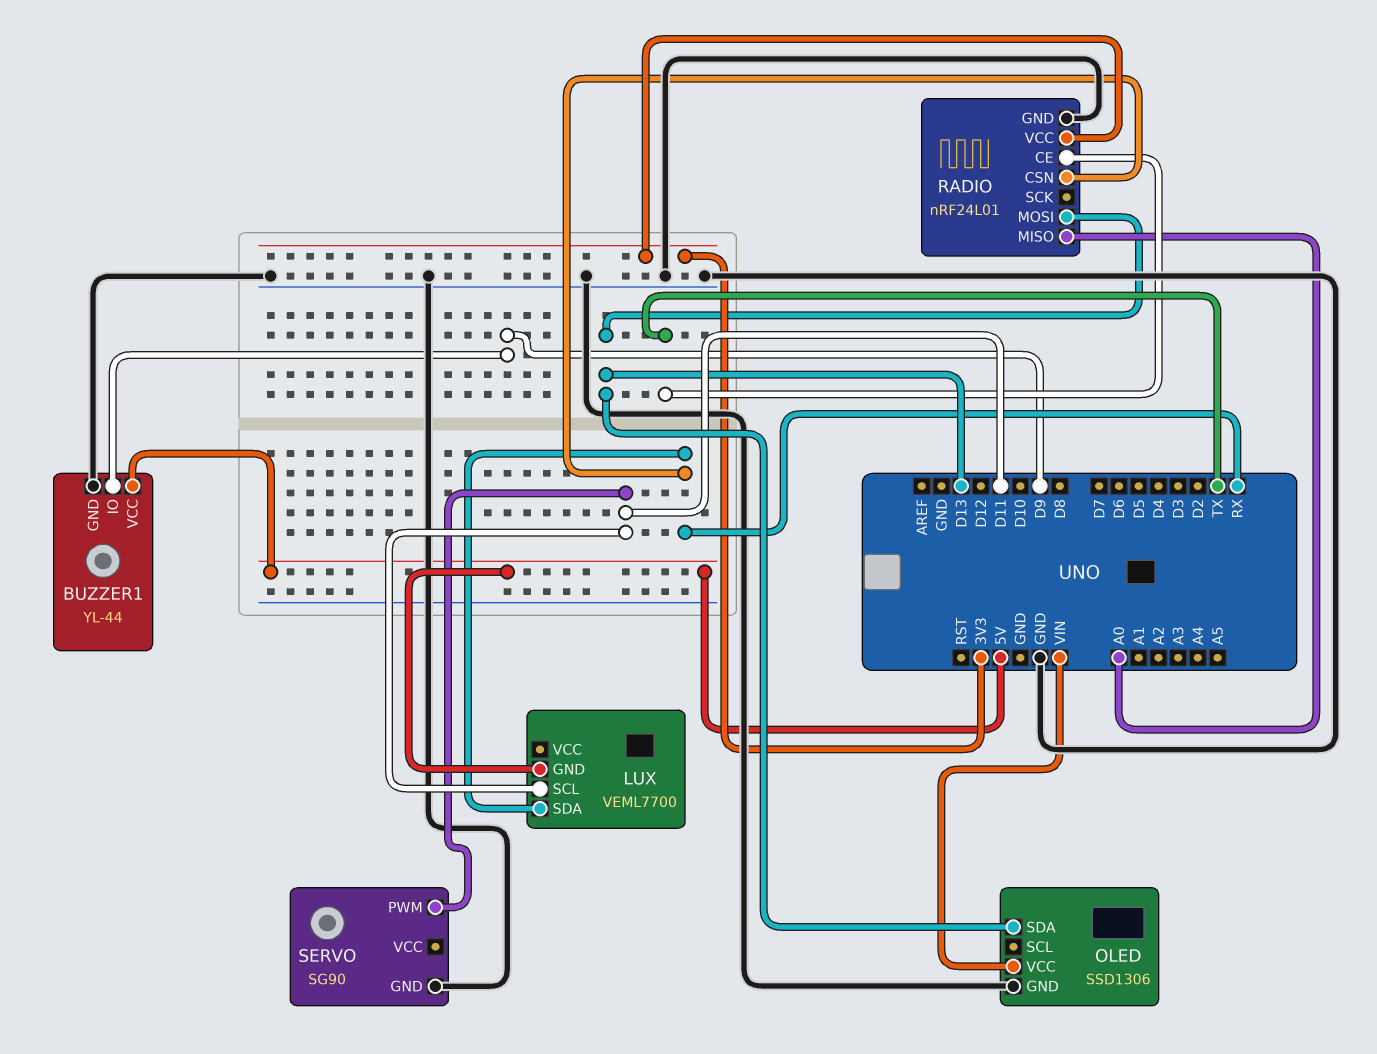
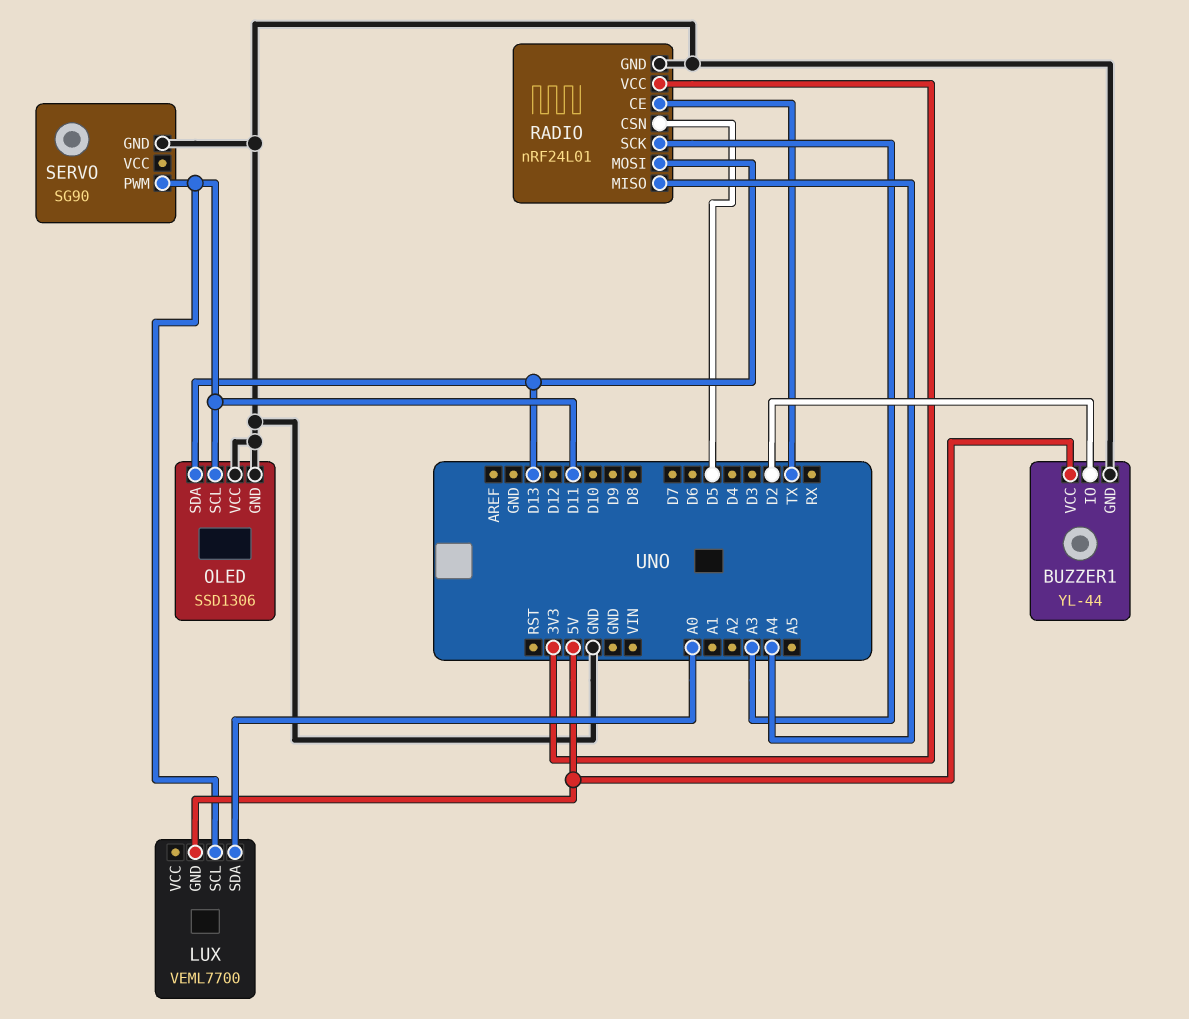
BUZZER1 pin IO: D9 -> D2
LUX pin SDA: RX -> A0
OLED pin SCL: none -> D11
OLED pin VCC: VIN -> GND
RADIO pin CSN: RX -> D5
RADIO pin MISO: A0 -> A4
RADIO pin SCK: none -> A3

